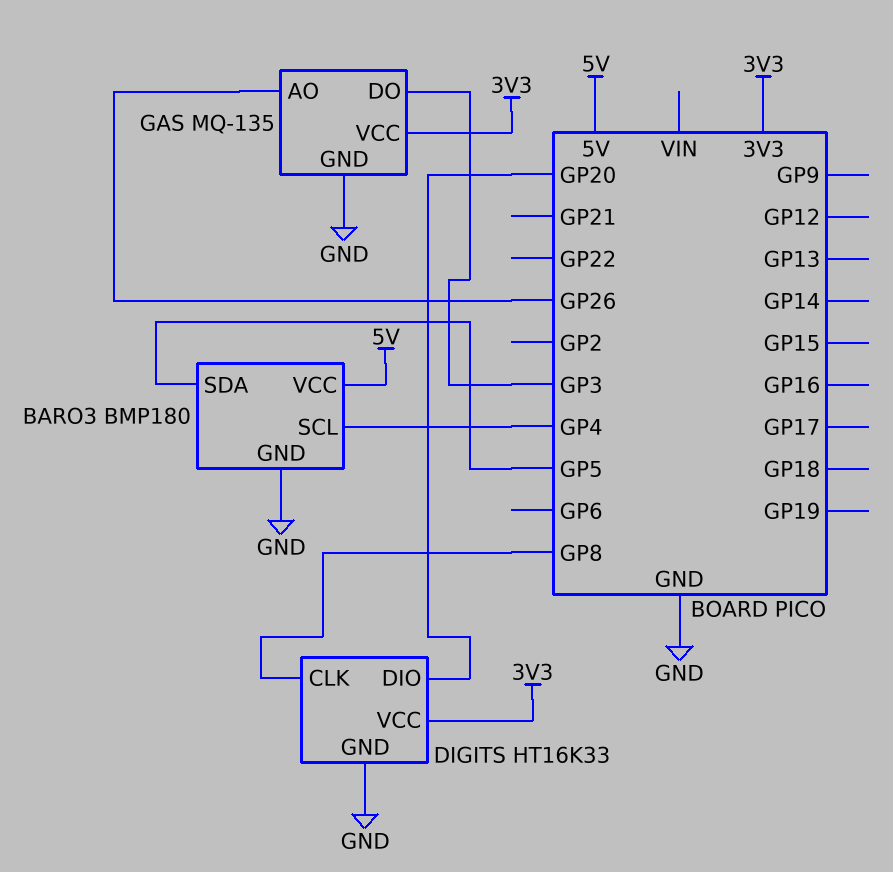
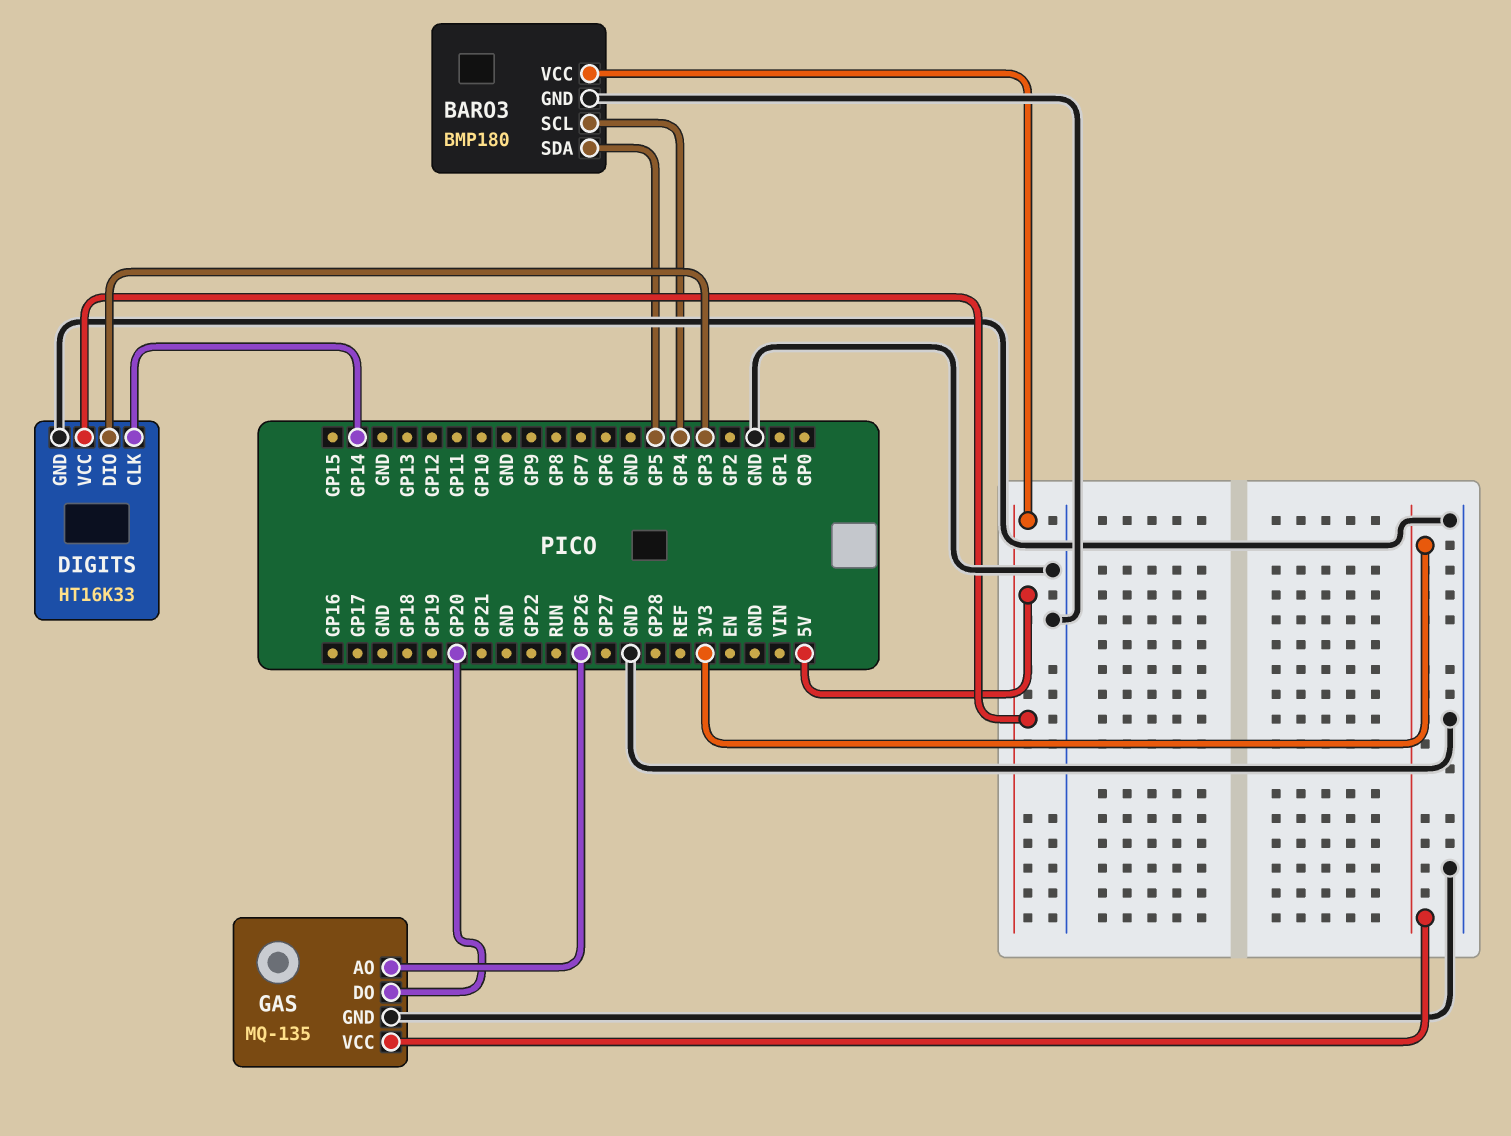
DIGITS pin CLK: GP8 -> GP14
DIGITS pin DIO: GP20 -> GP3
DIGITS pin VCC: 3V3 -> 5V
GAS pin DO: GP3 -> GP20

